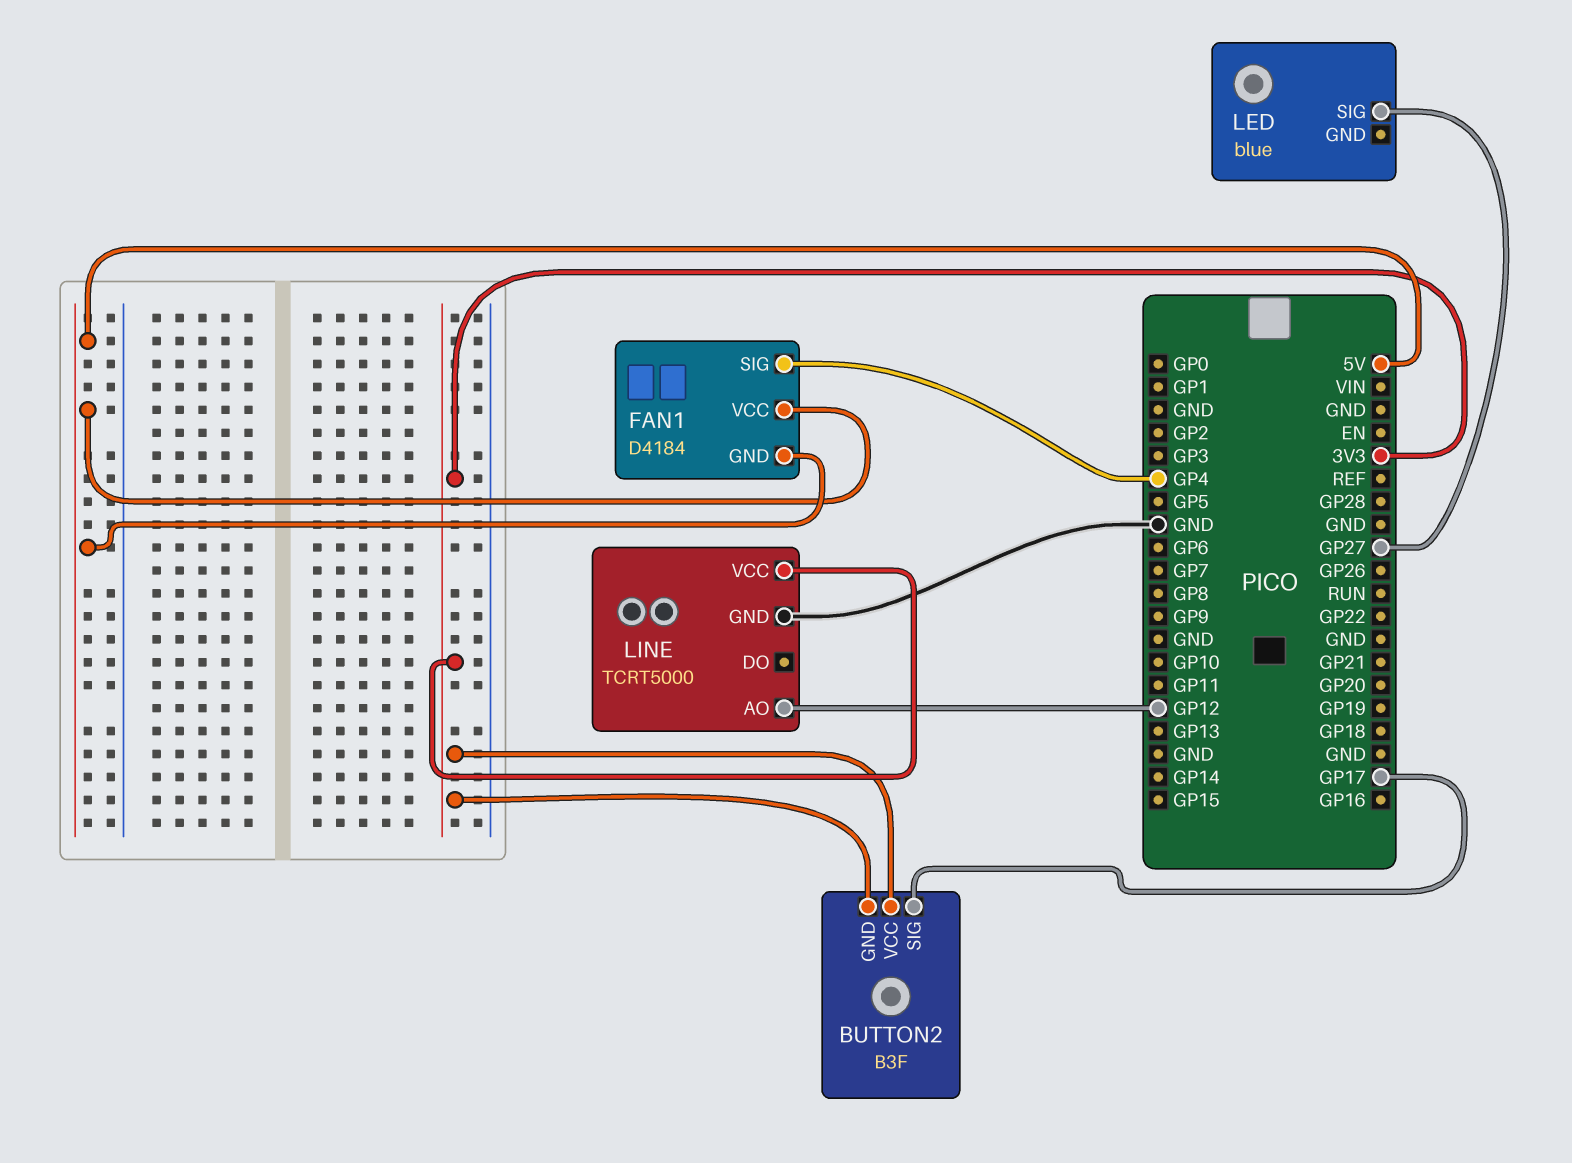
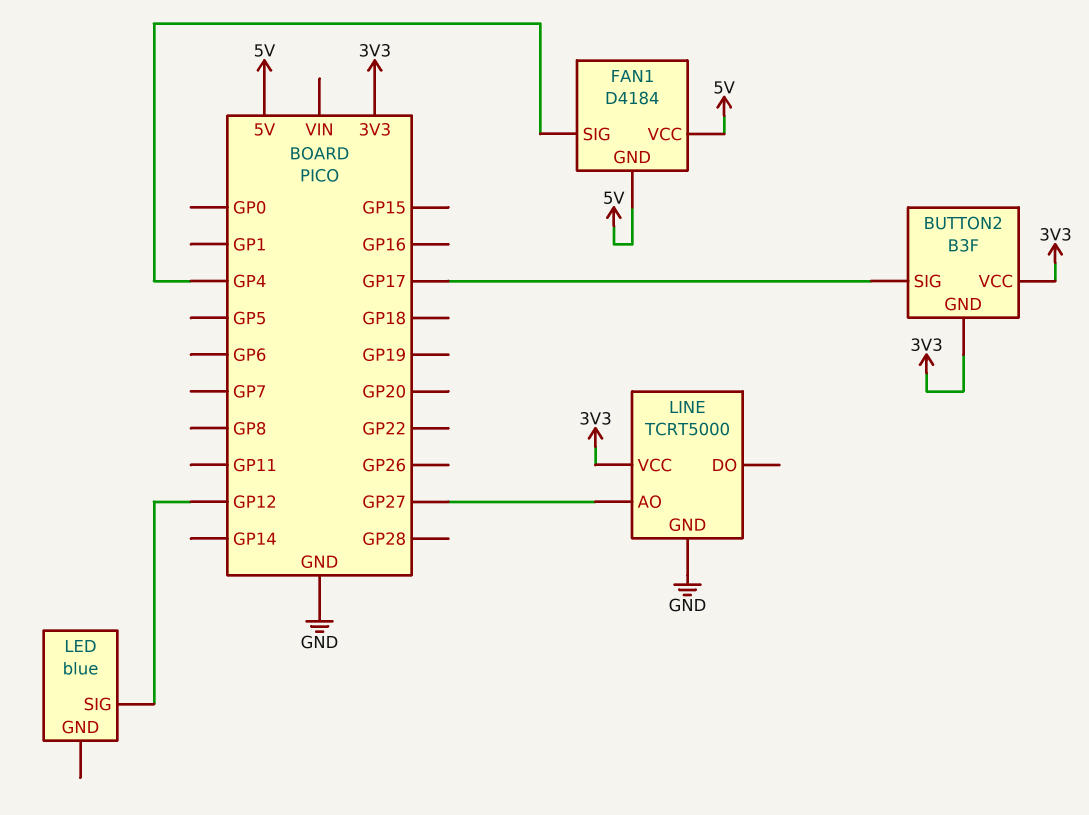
LED pin SIG: GP27 -> GP12
LINE pin AO: GP12 -> GP27

